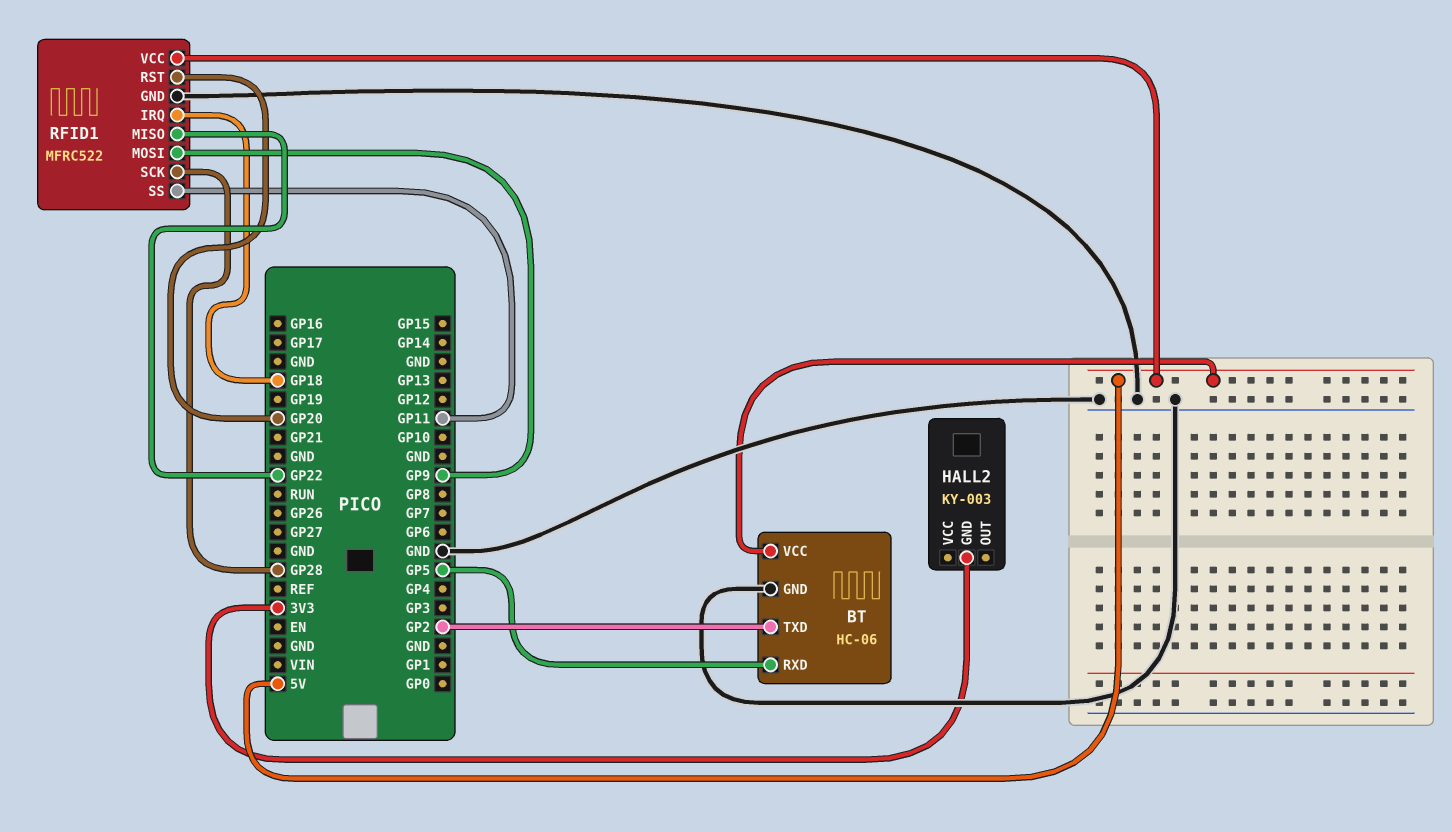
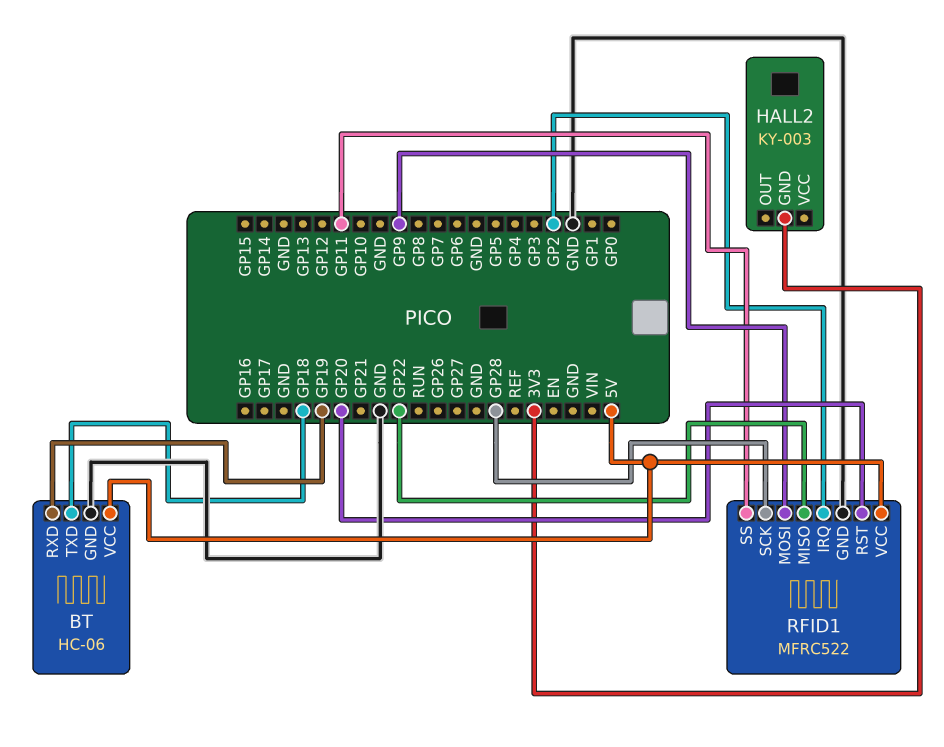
BT pin RXD: GP5 -> GP19
BT pin TXD: GP2 -> GP18
RFID1 pin IRQ: GP18 -> GP2

